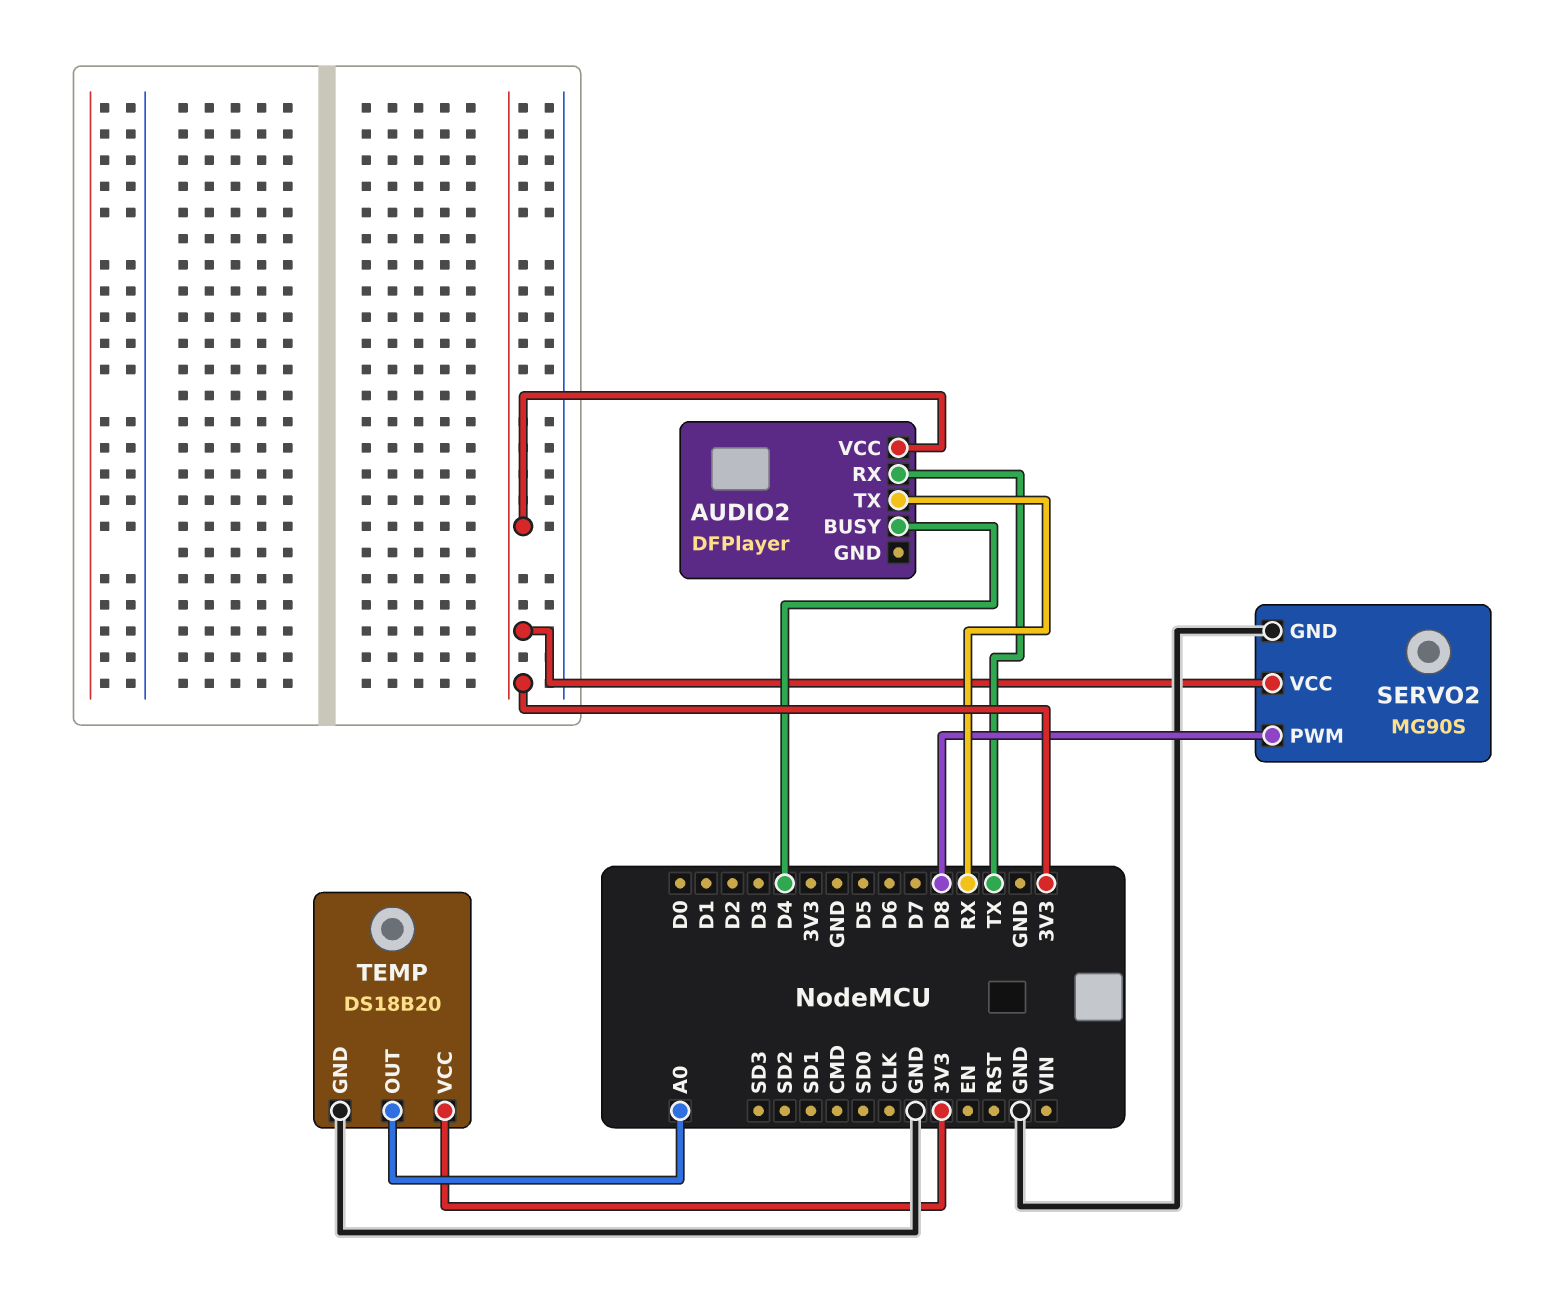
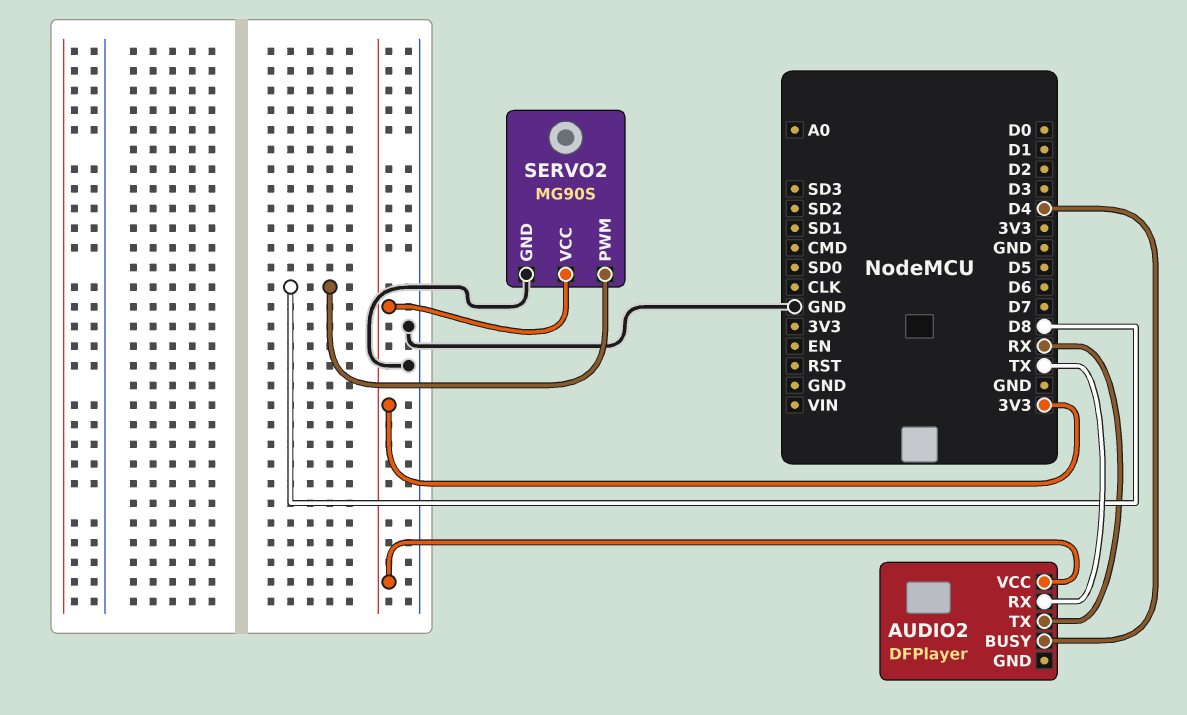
TEMP: DS18B20 -> none
TEMP pin GND: GND -> none
TEMP pin OUT: A0 -> none
TEMP pin VCC: 3V3 -> none

